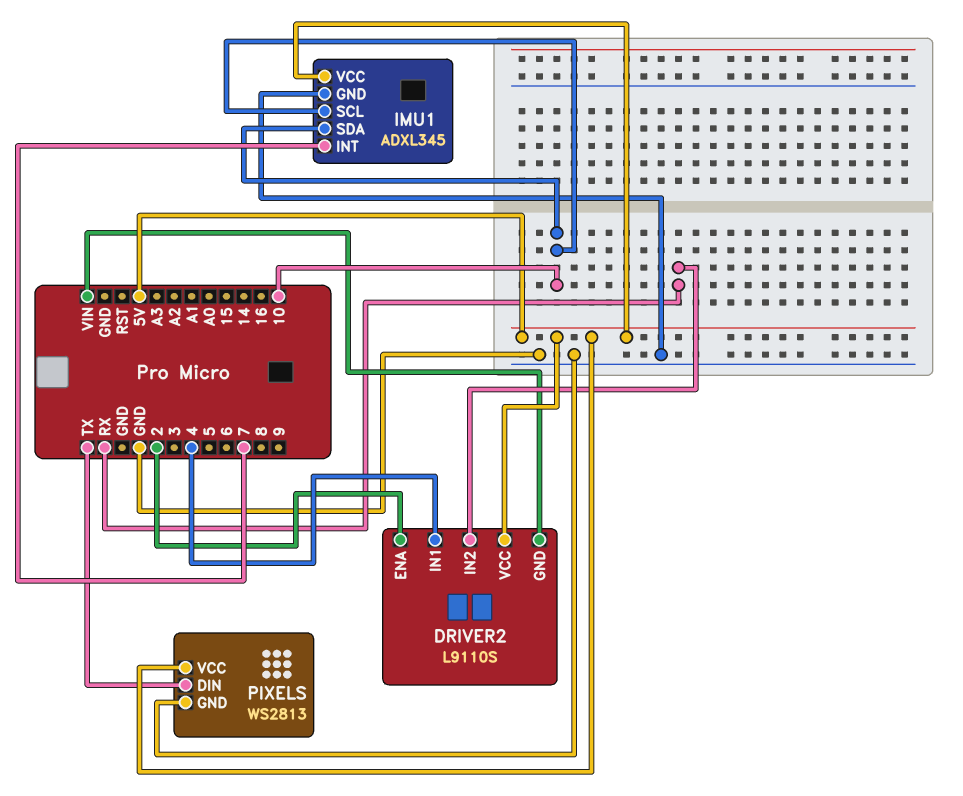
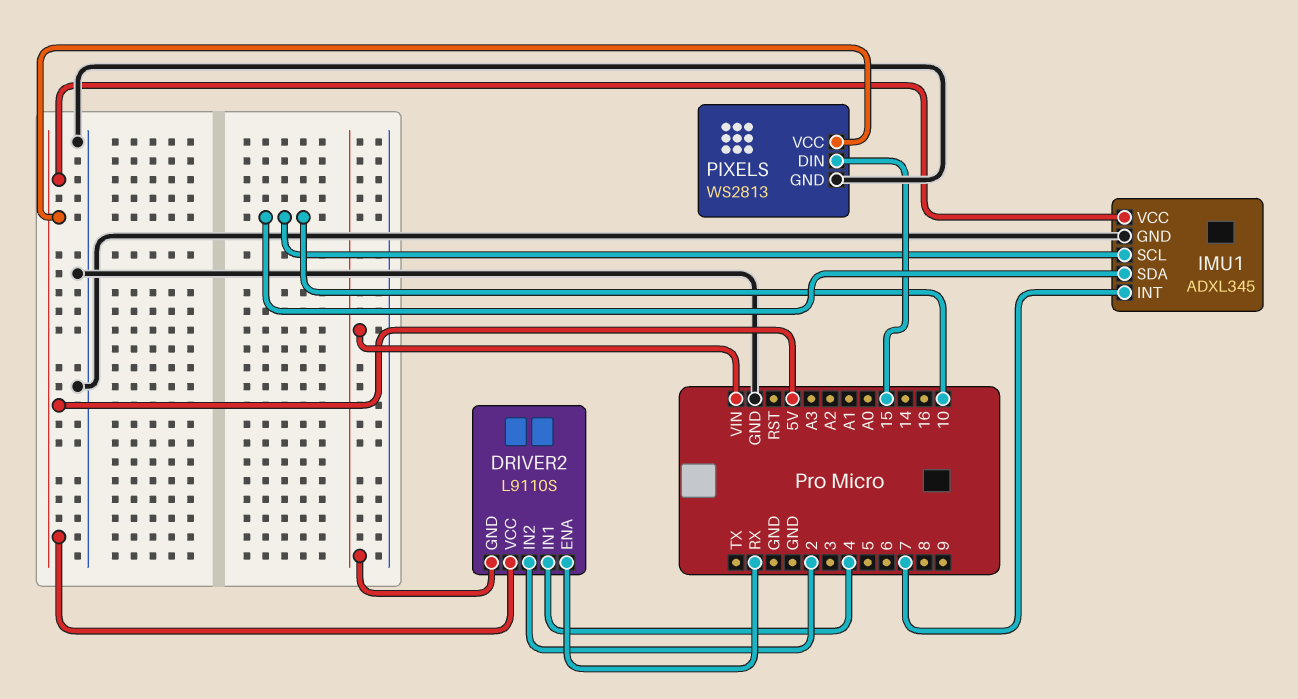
DRIVER2 pin ENA: 2 -> RX
DRIVER2 pin IN2: RX -> 2
PIXELS pin DIN: TX -> 15

